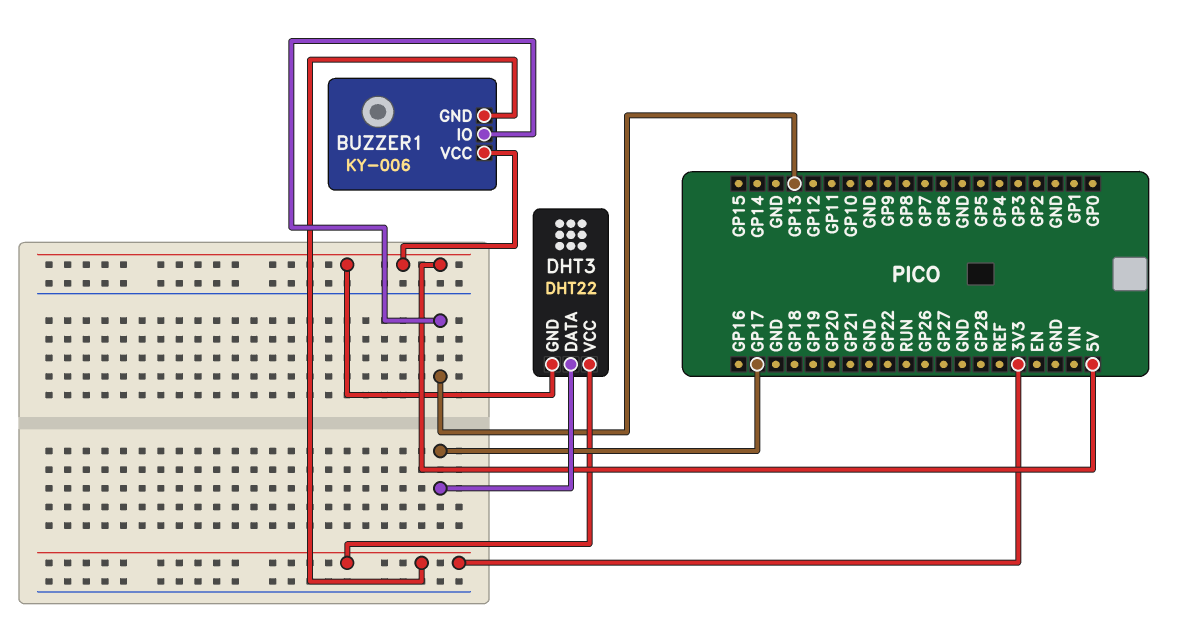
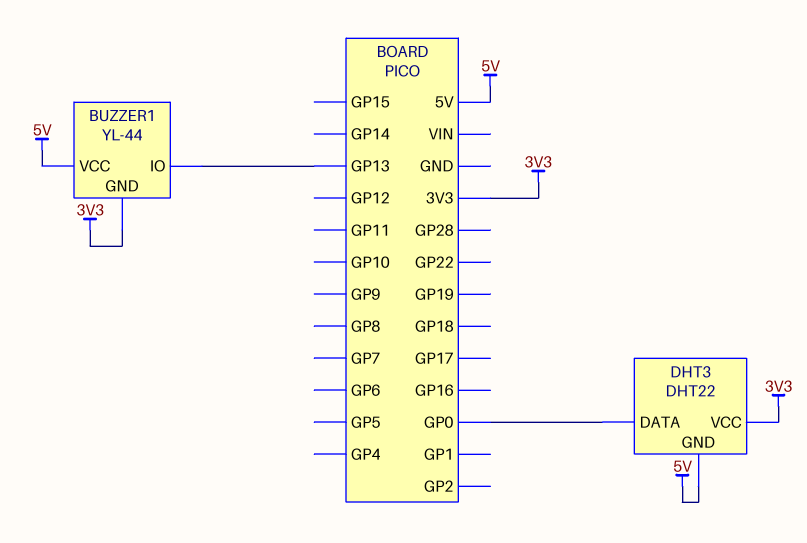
BUZZER1: KY-006 -> YL-44
DHT3 pin DATA: GP17 -> GP0

